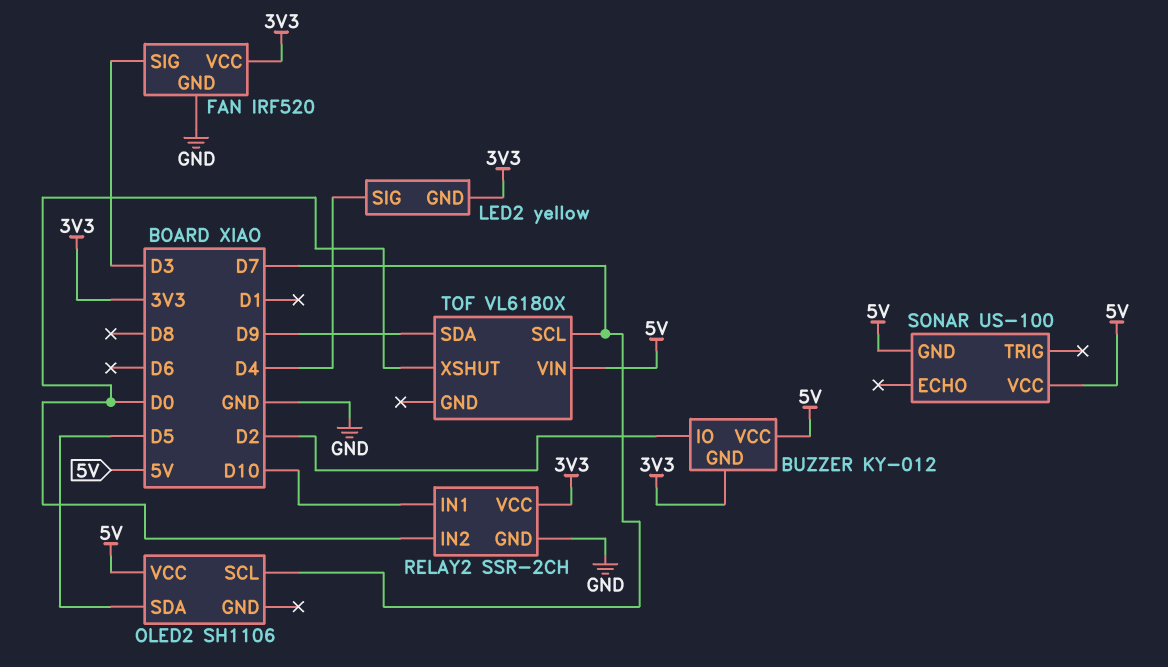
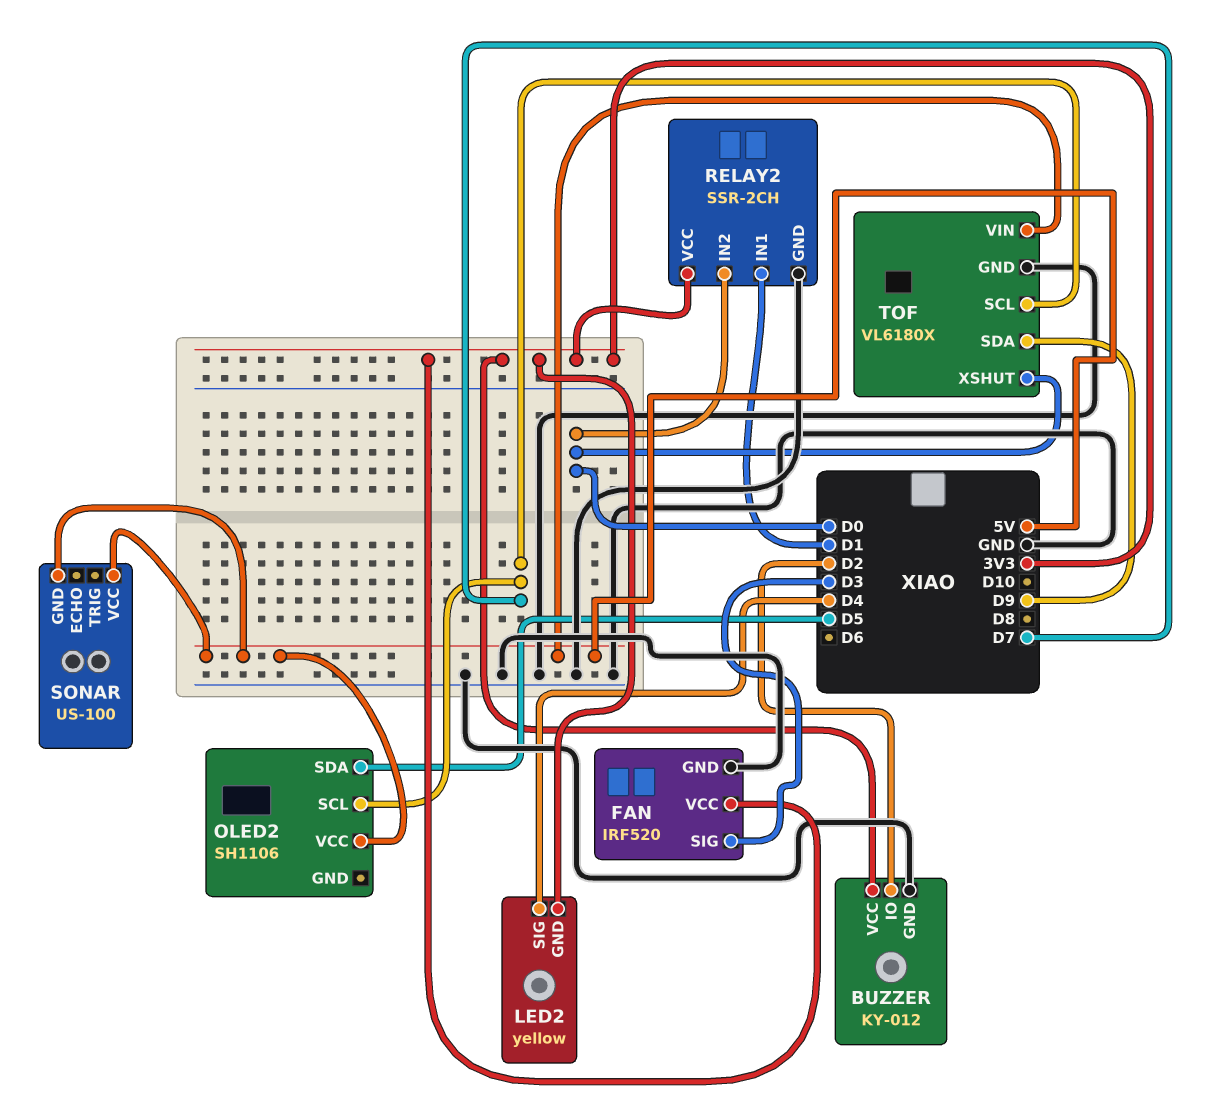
BUZZER pin GND: 3V3 -> GND
BUZZER pin VCC: 5V -> 3V3
RELAY2 pin IN1: D10 -> D1
TOF pin GND: none -> GND

